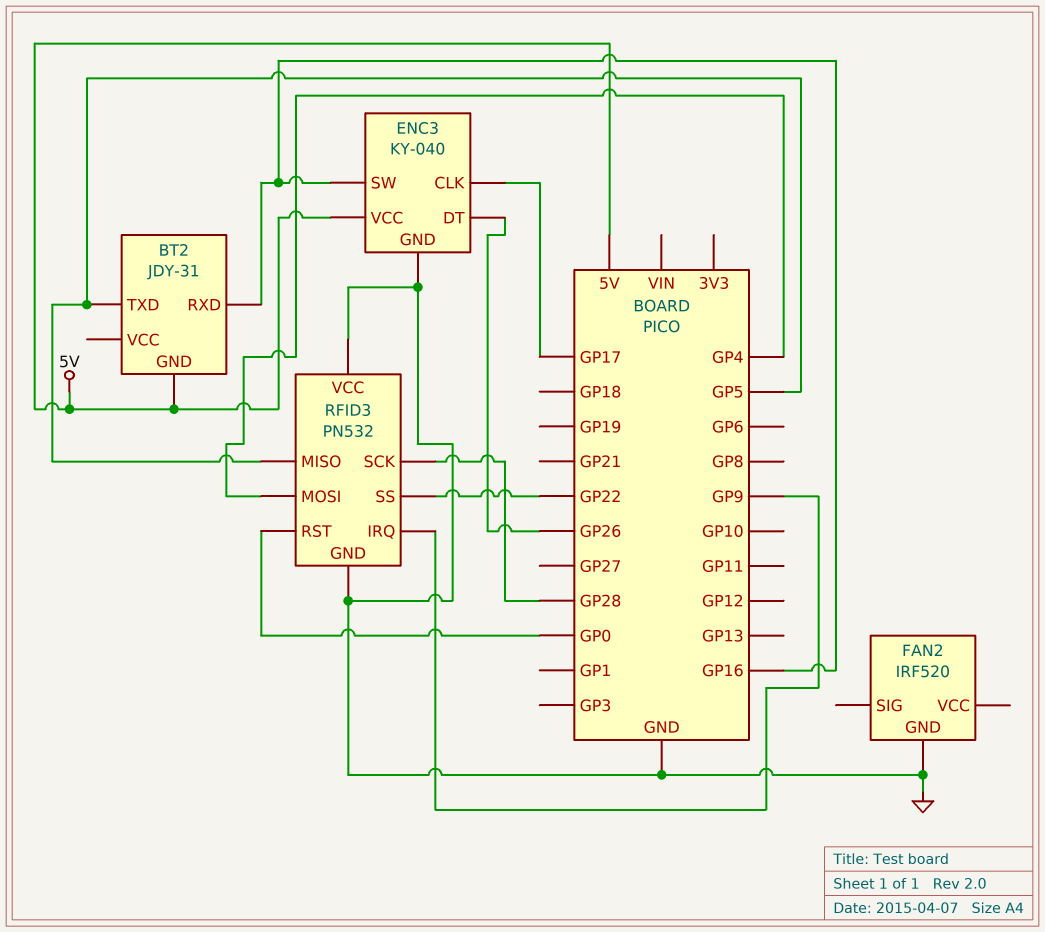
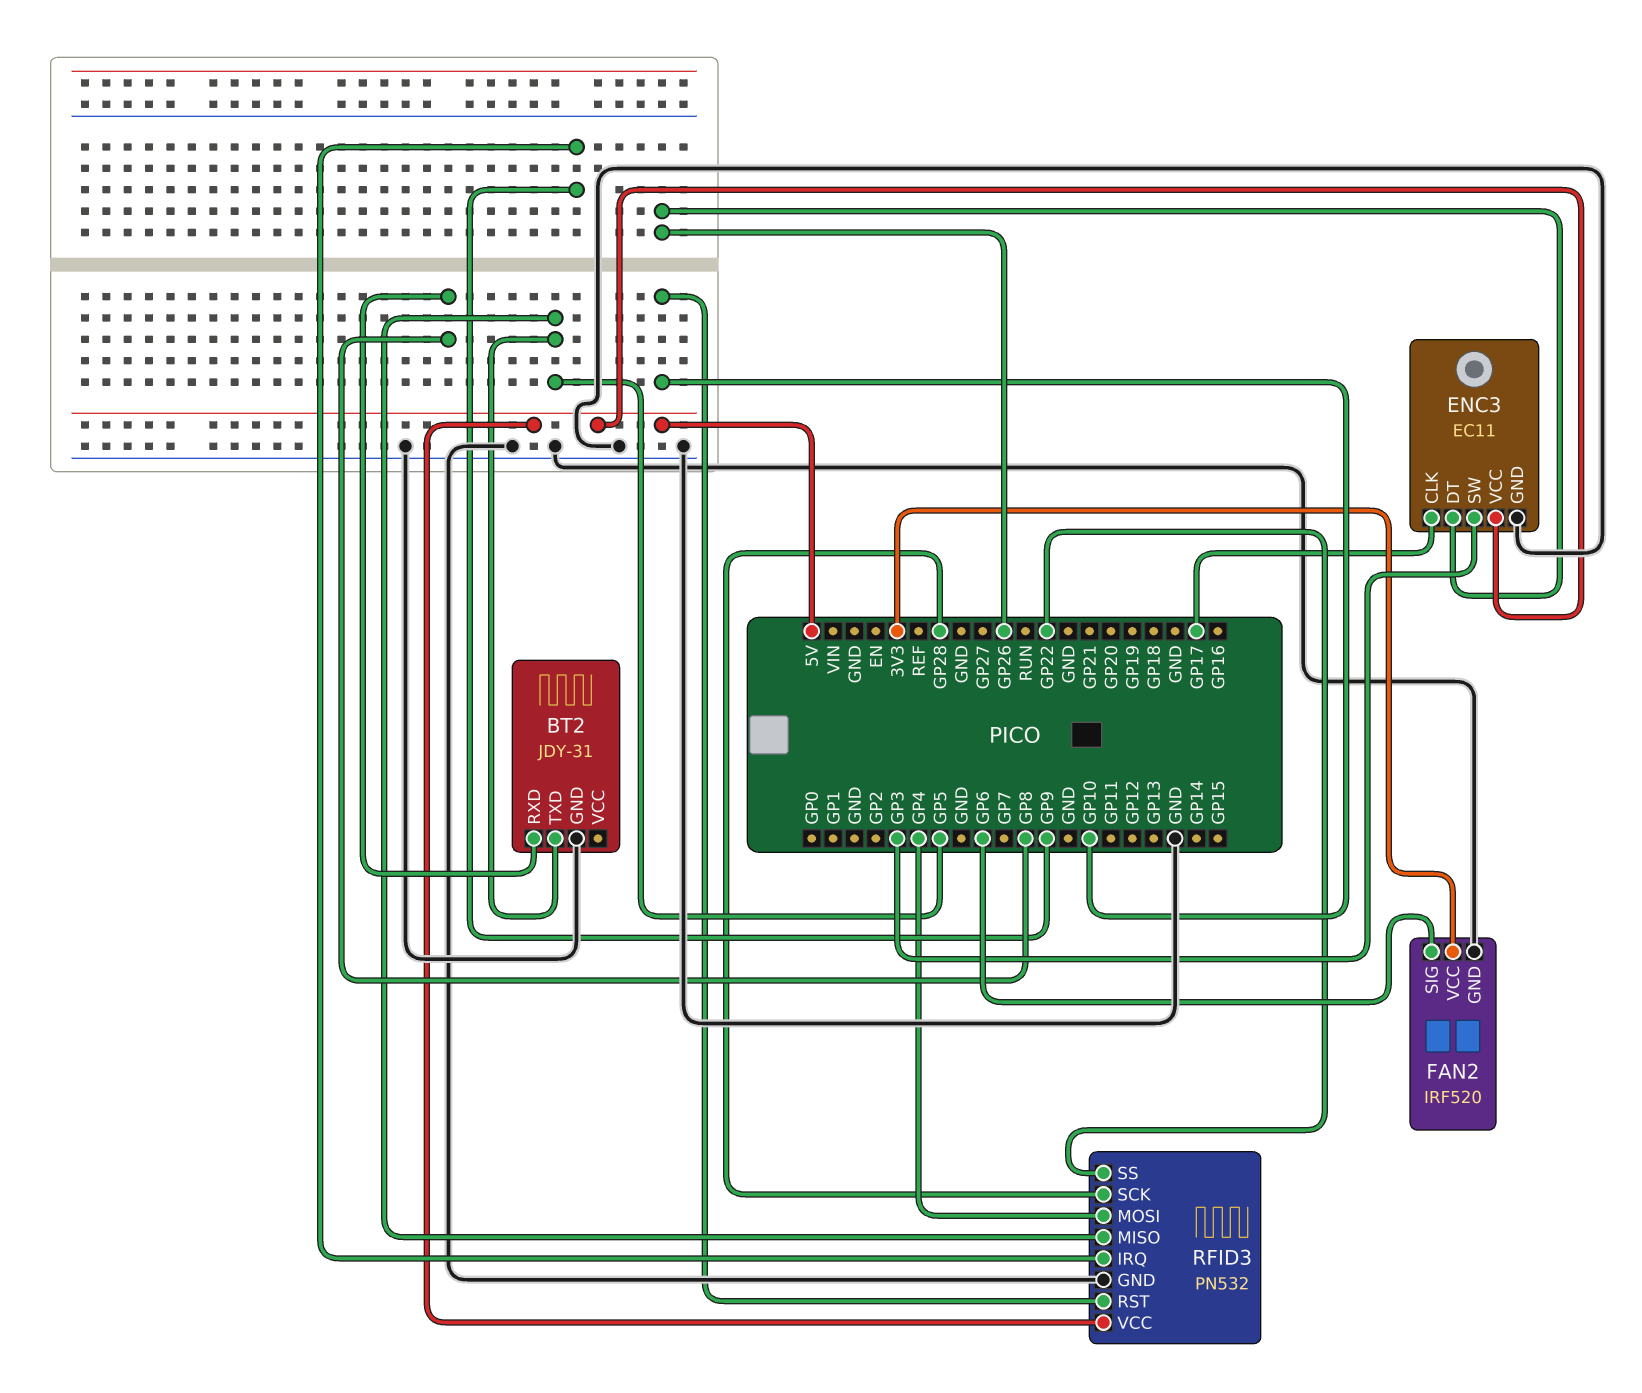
BT2 pin GND: 5V -> GND
BT2 pin RXD: GP16 -> GP8
ENC3: KY-040 -> EC11
ENC3 pin SW: GP16 -> GP3
FAN2 pin SIG: none -> GP6
FAN2 pin VCC: none -> 3V3
RFID3 pin RST: GP0 -> GP10
RFID3 pin VCC: GND -> 5V

